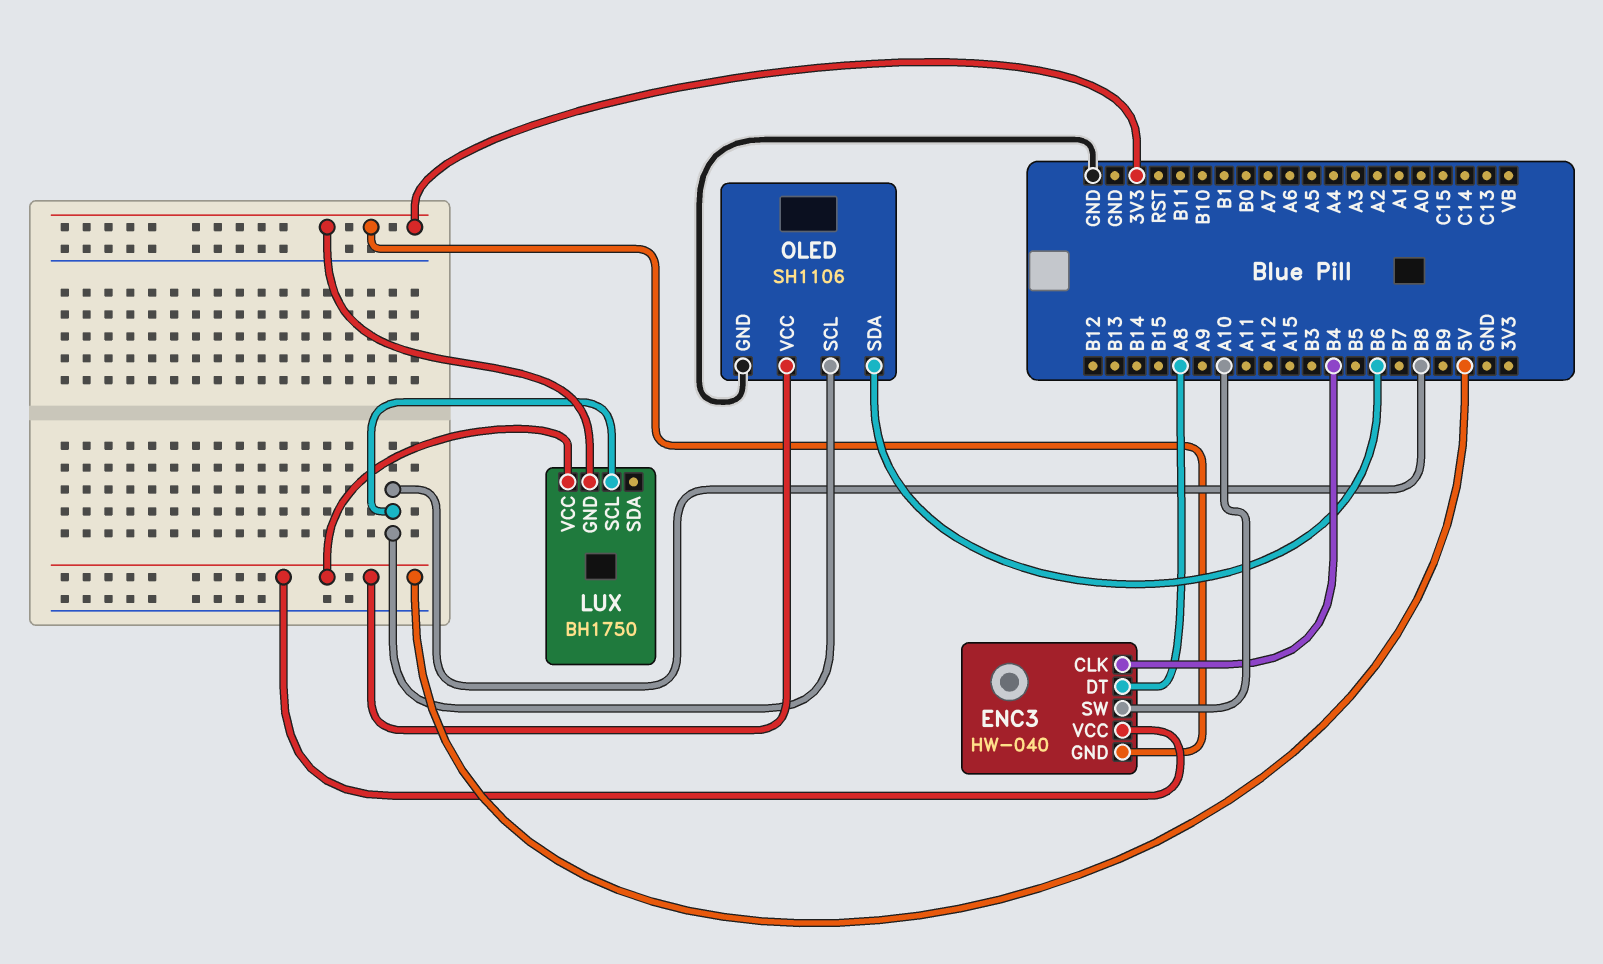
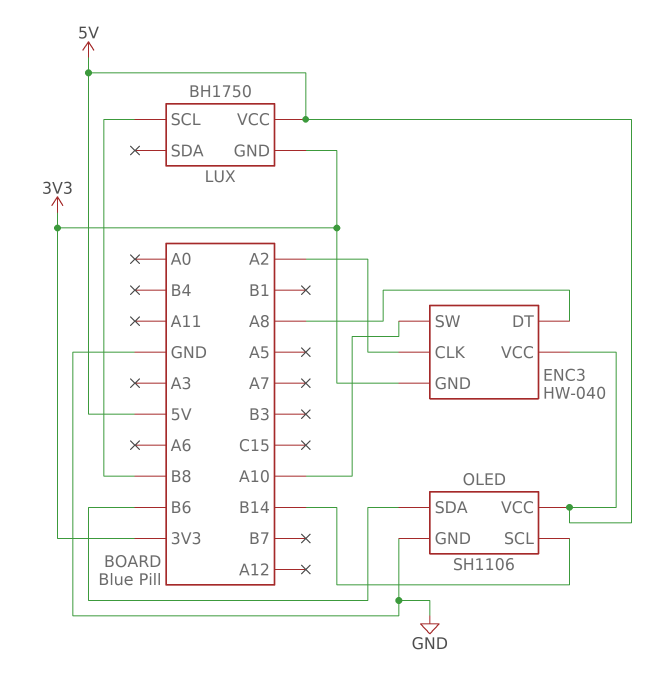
ENC3 pin CLK: B4 -> A2
OLED pin SCL: B8 -> B14

